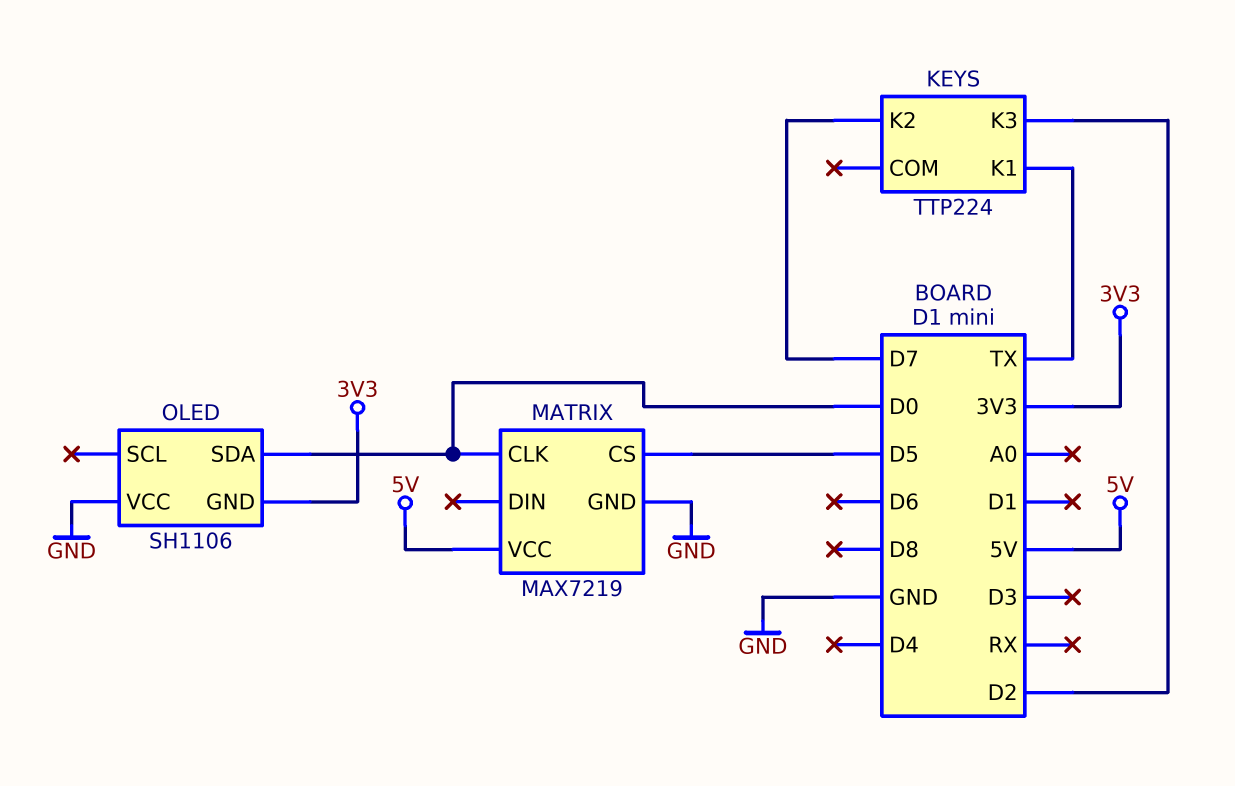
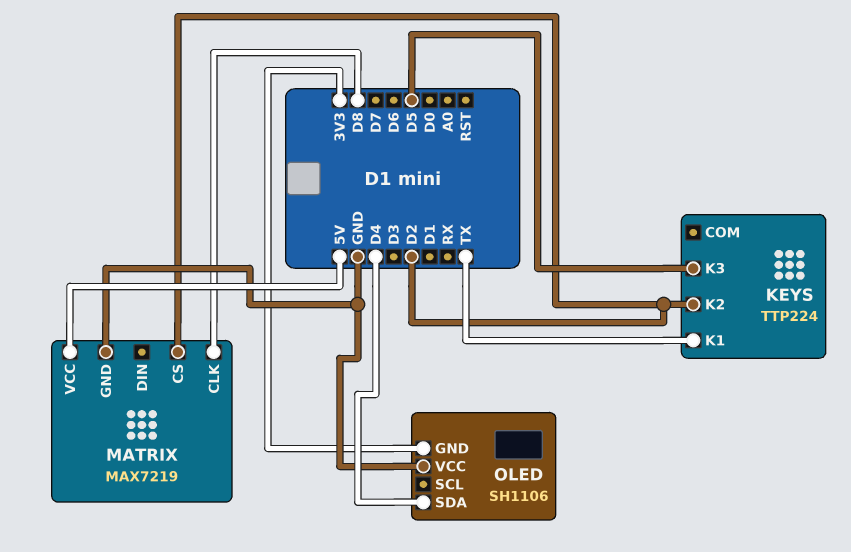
KEYS pin K2: D7 -> D2
KEYS pin K3: D2 -> D5
MATRIX pin CLK: D0 -> D8
MATRIX pin CS: D5 -> D2
OLED pin SDA: D0 -> D4

